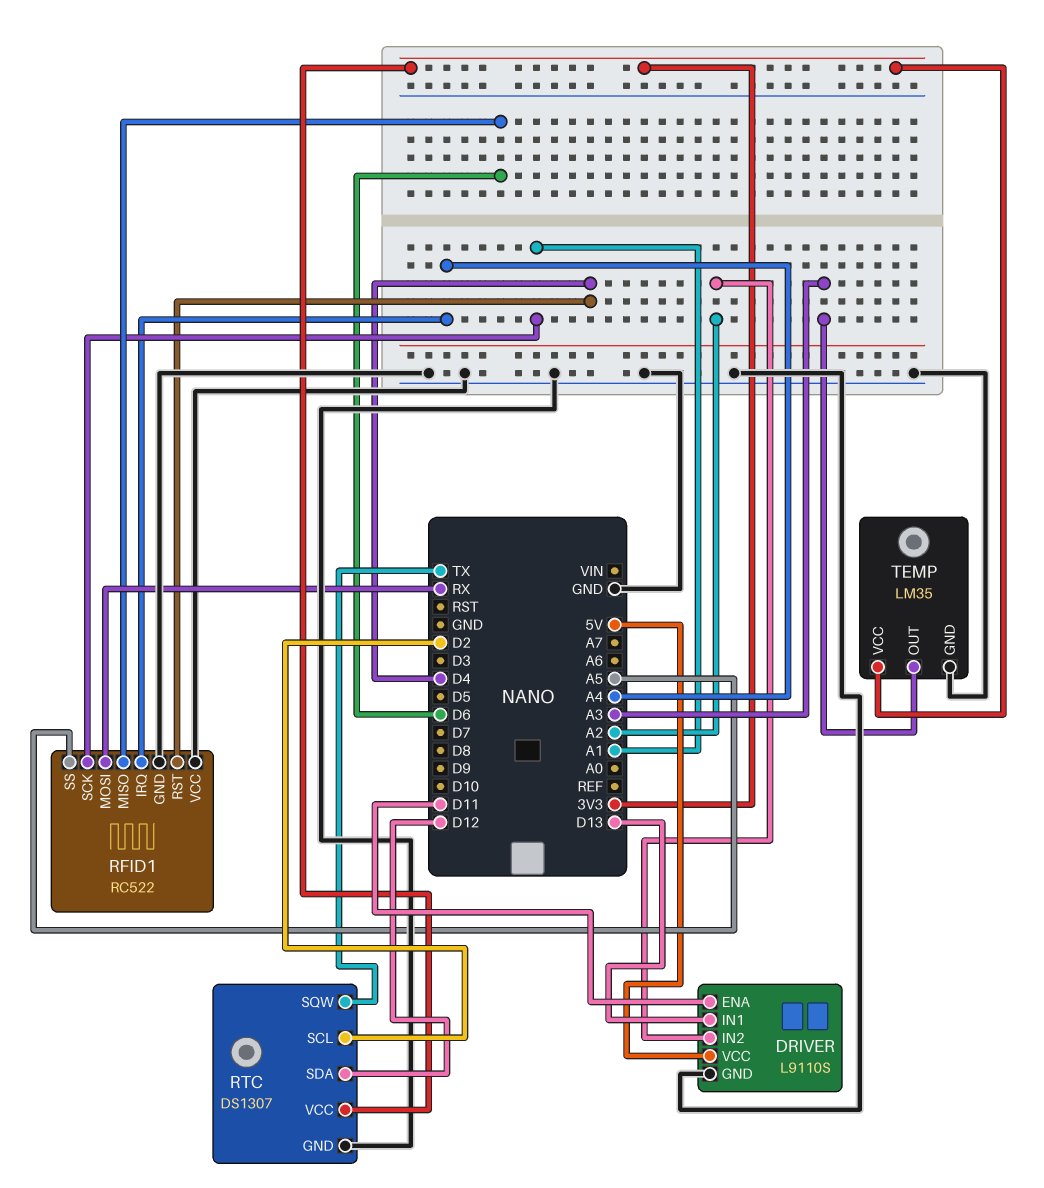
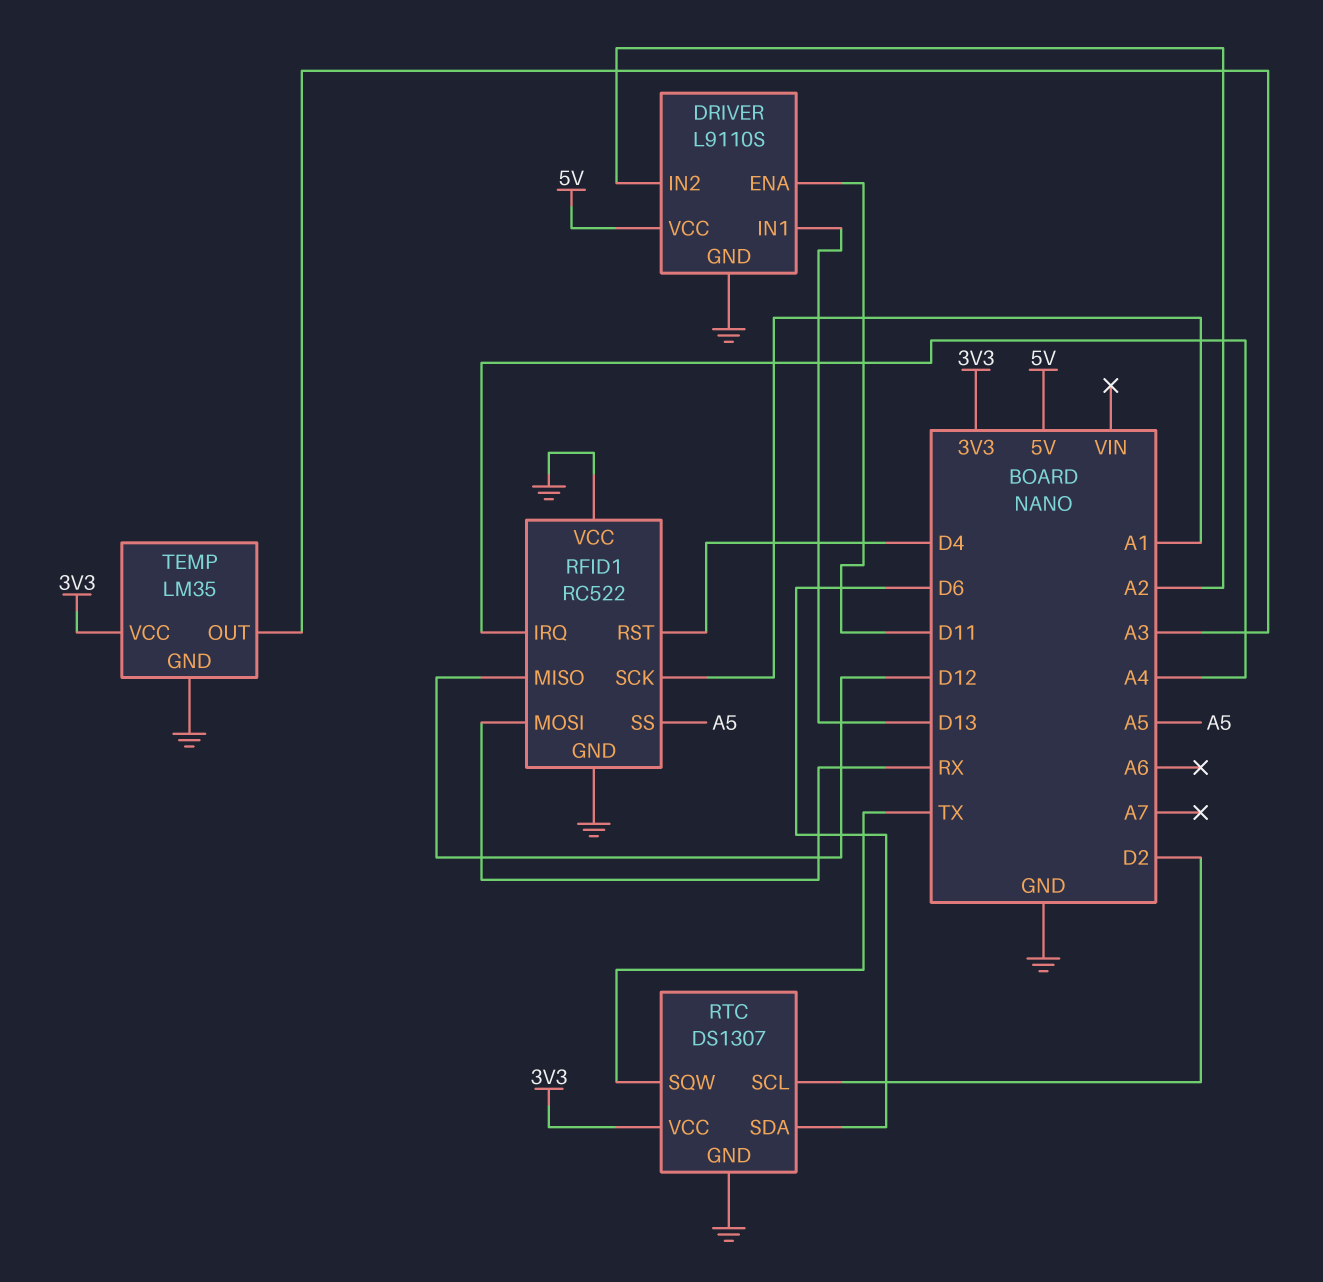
RFID1 pin MISO: D6 -> D12
RTC pin SDA: D12 -> D6

